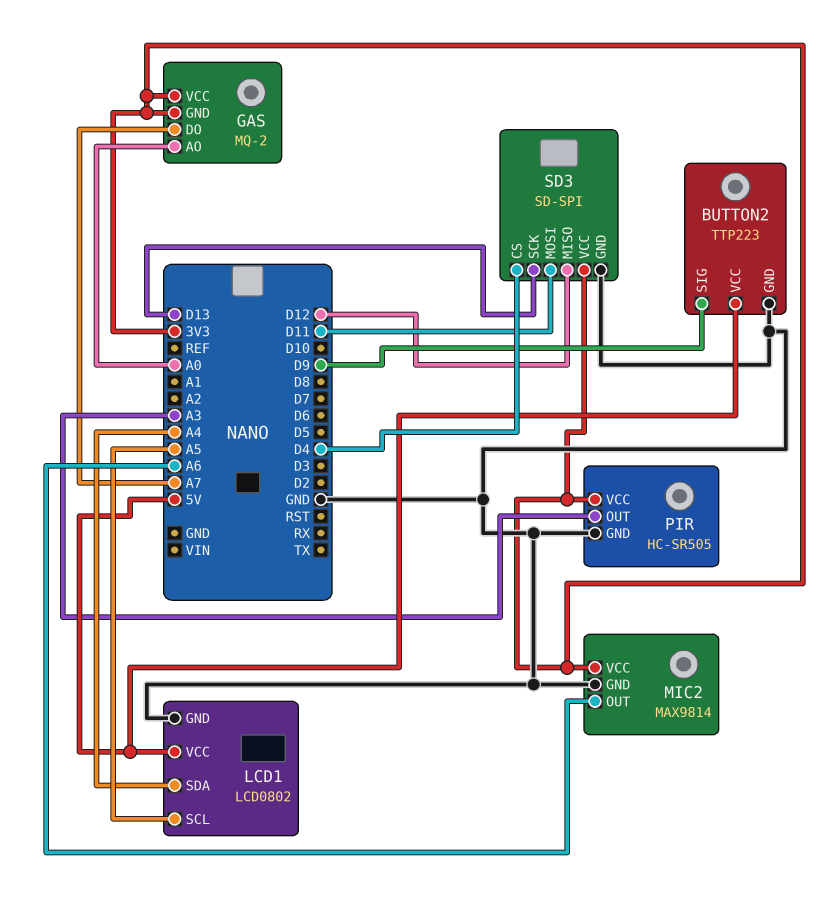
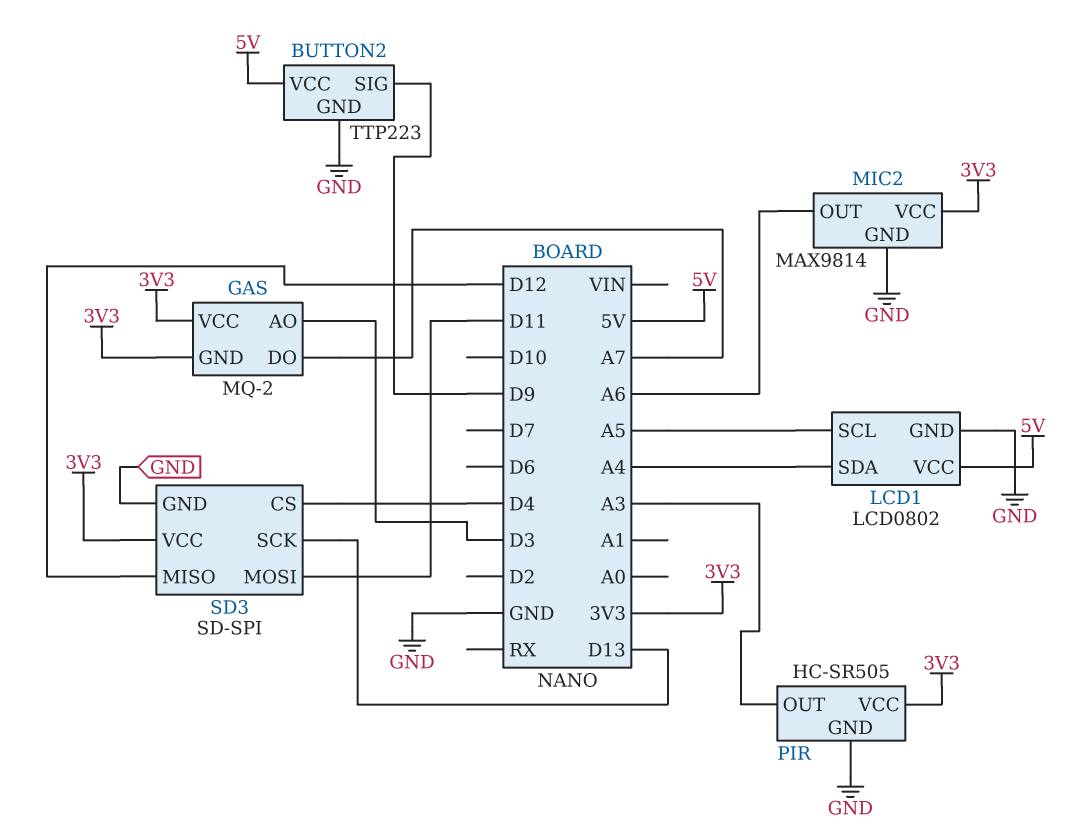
GAS pin AO: A0 -> D3

